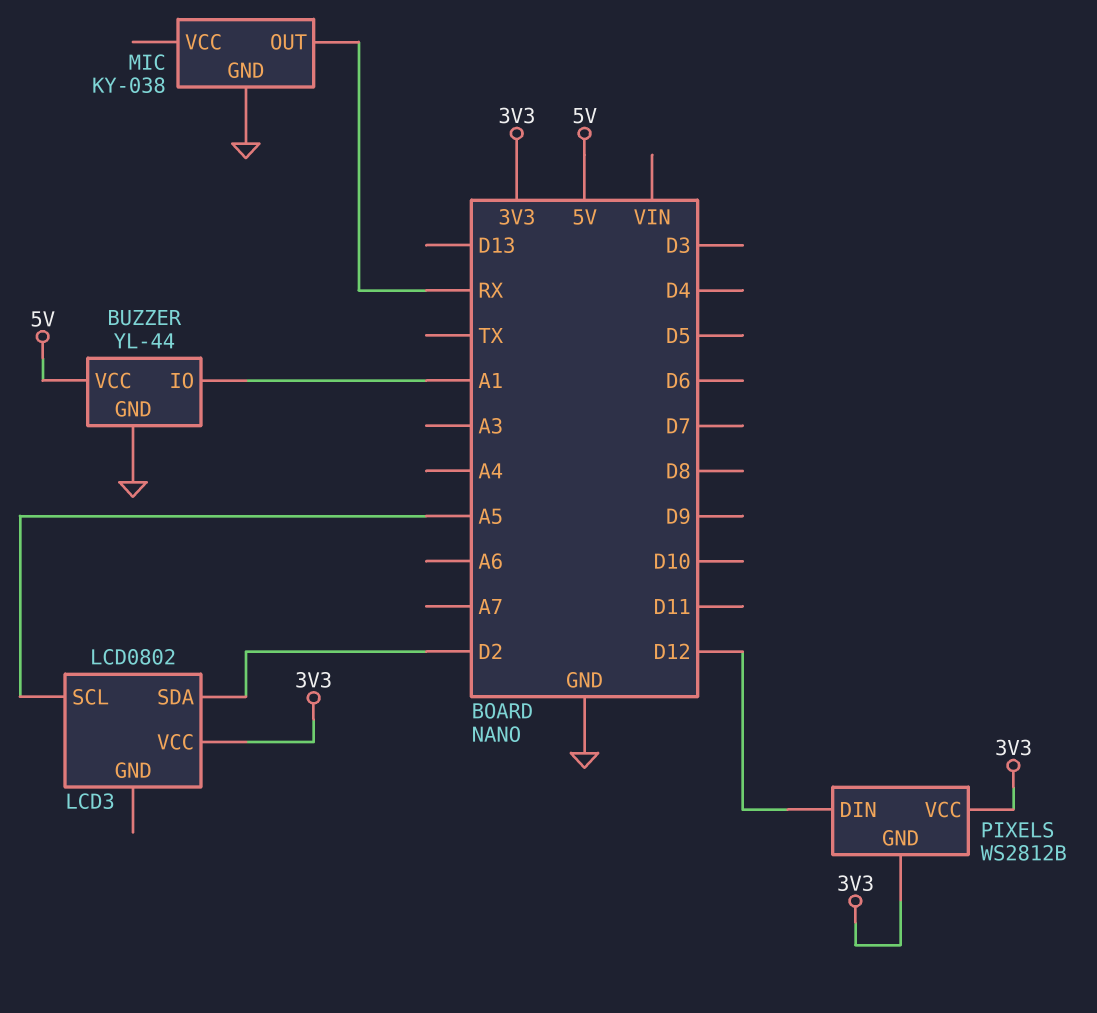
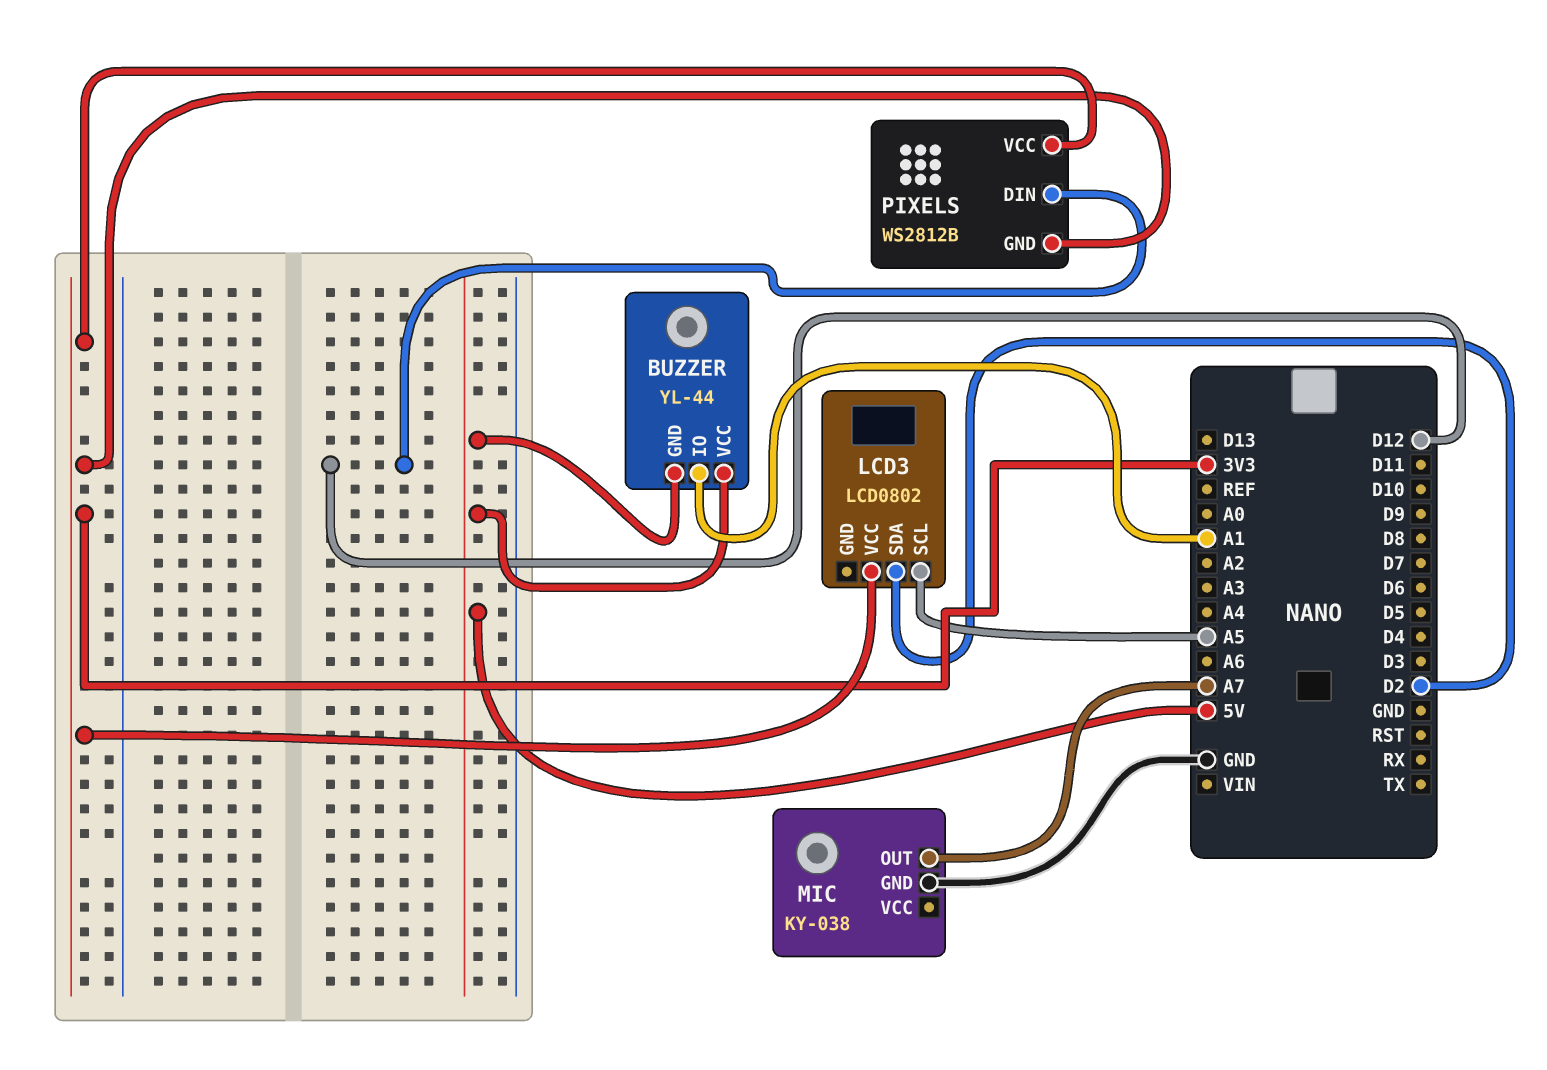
BUZZER pin GND: GND -> 5V
MIC pin OUT: RX -> A7

